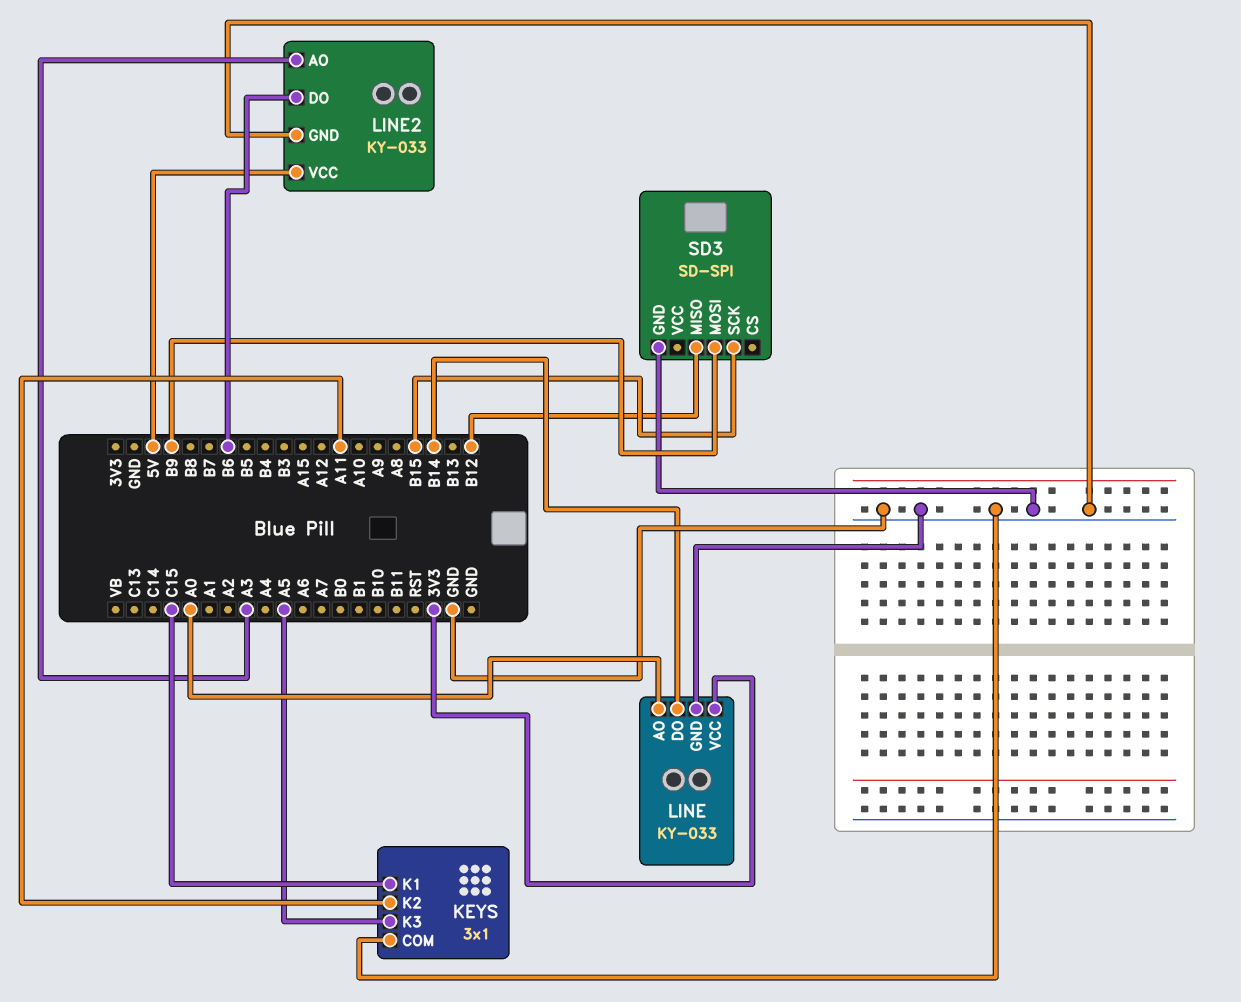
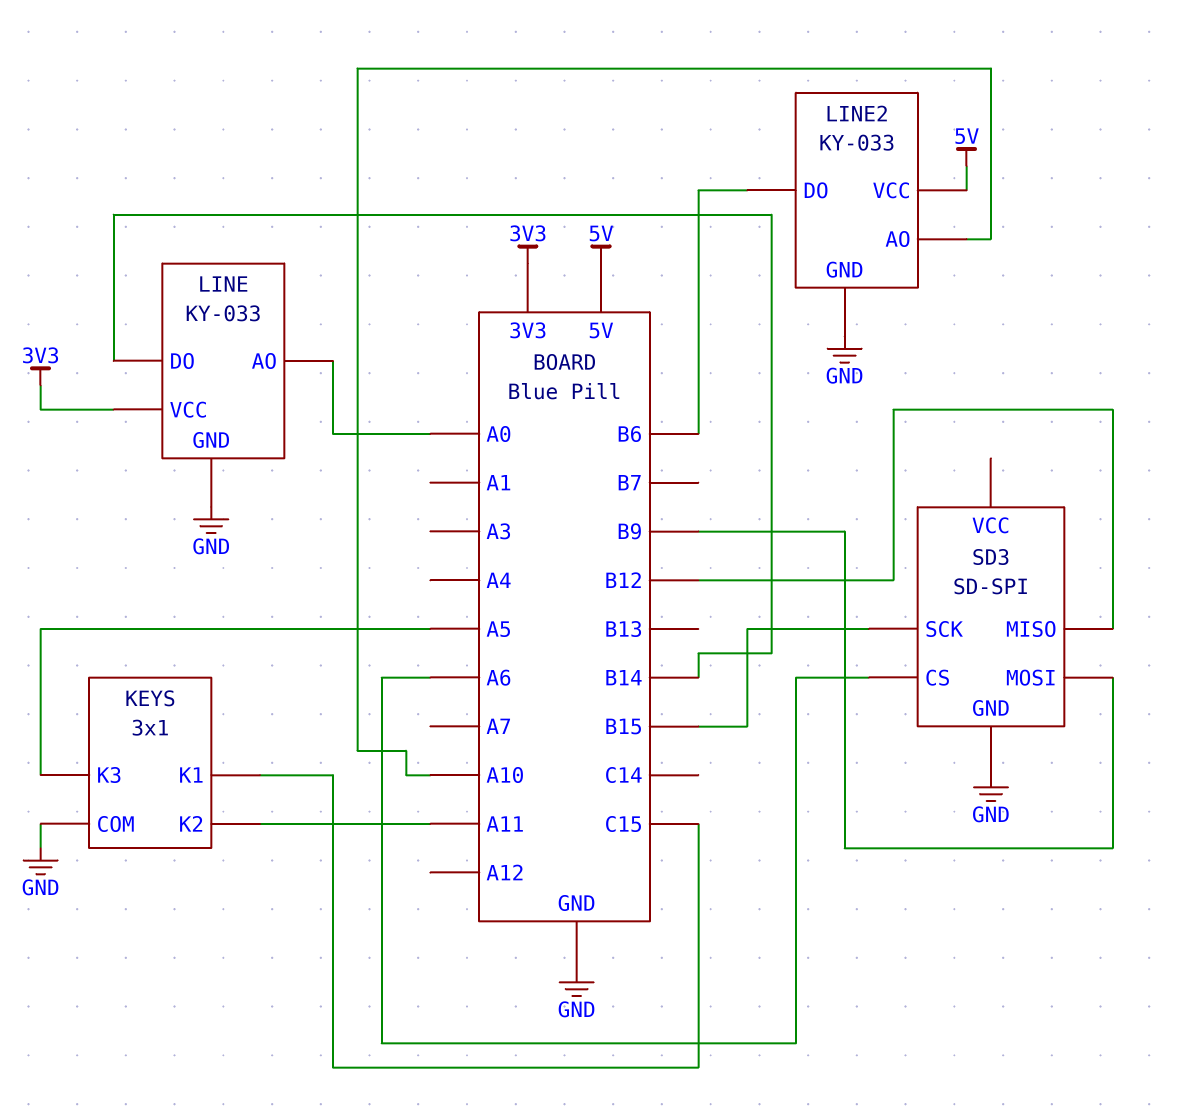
LINE2 pin AO: A3 -> A10
SD3 pin CS: none -> A6

